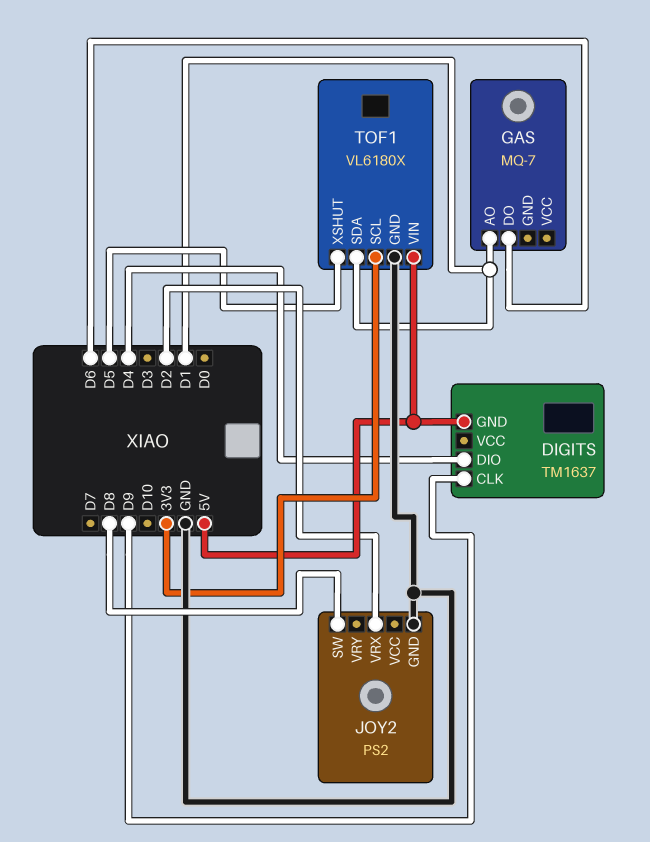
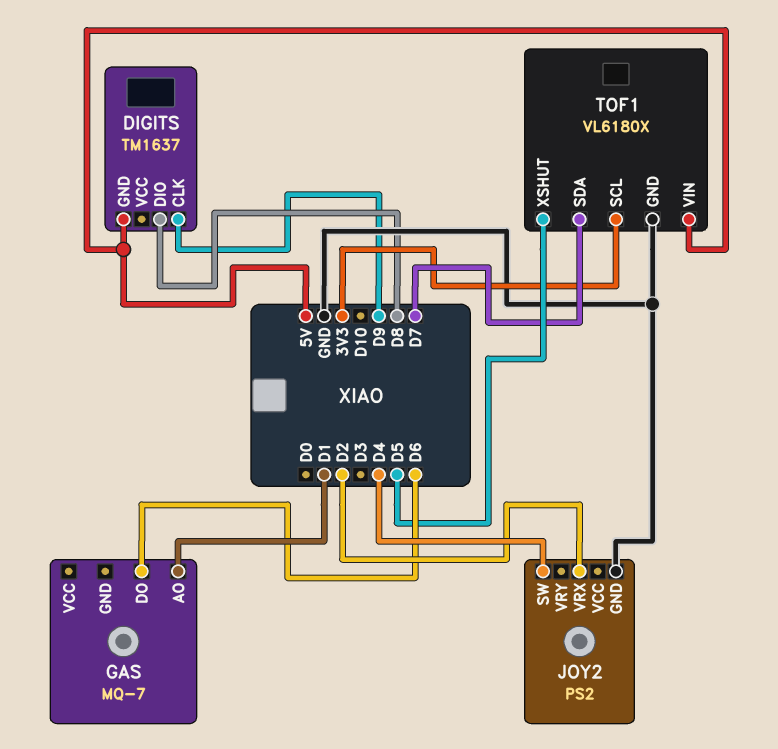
DIGITS pin DIO: D4 -> D8
JOY2 pin SW: D8 -> D4
TOF1 pin SDA: D1 -> D7

